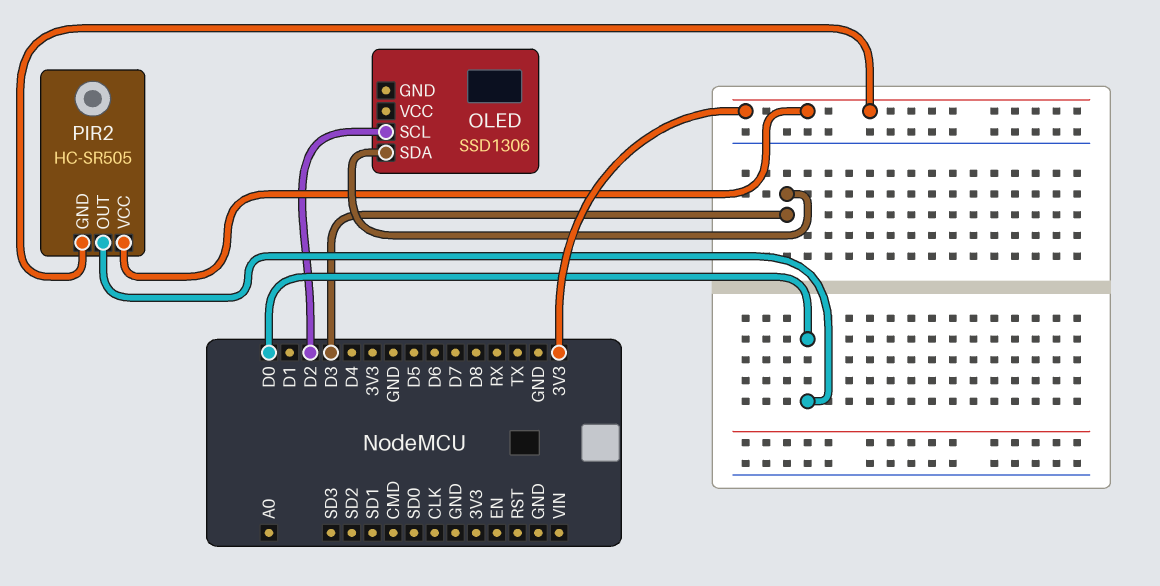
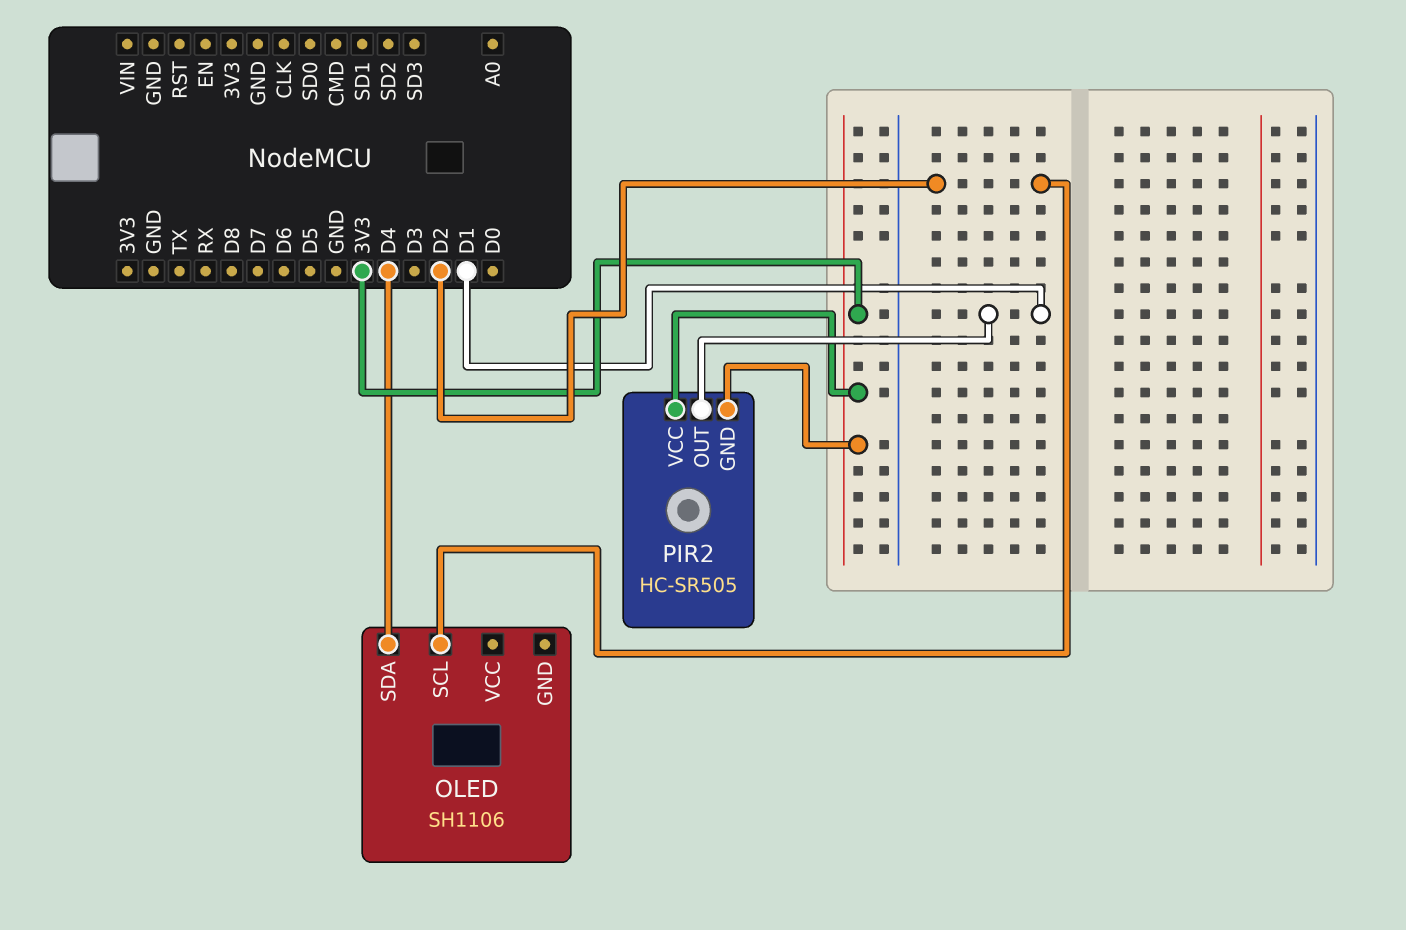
OLED: SSD1306 -> SH1106
OLED pin SDA: D3 -> D4
PIR2 pin OUT: D0 -> D1

